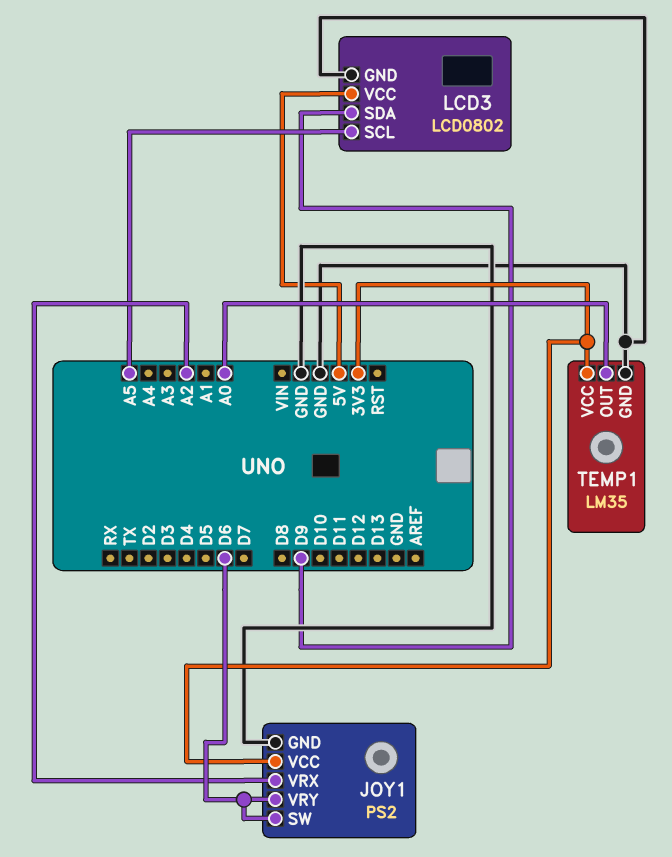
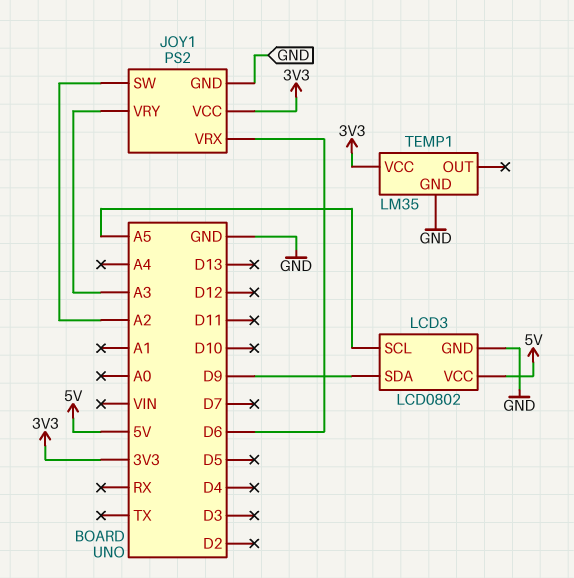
JOY1 pin SW: D6 -> A2
JOY1 pin VRX: A2 -> D6
JOY1 pin VRY: D6 -> A3
TEMP1 pin OUT: A0 -> none

